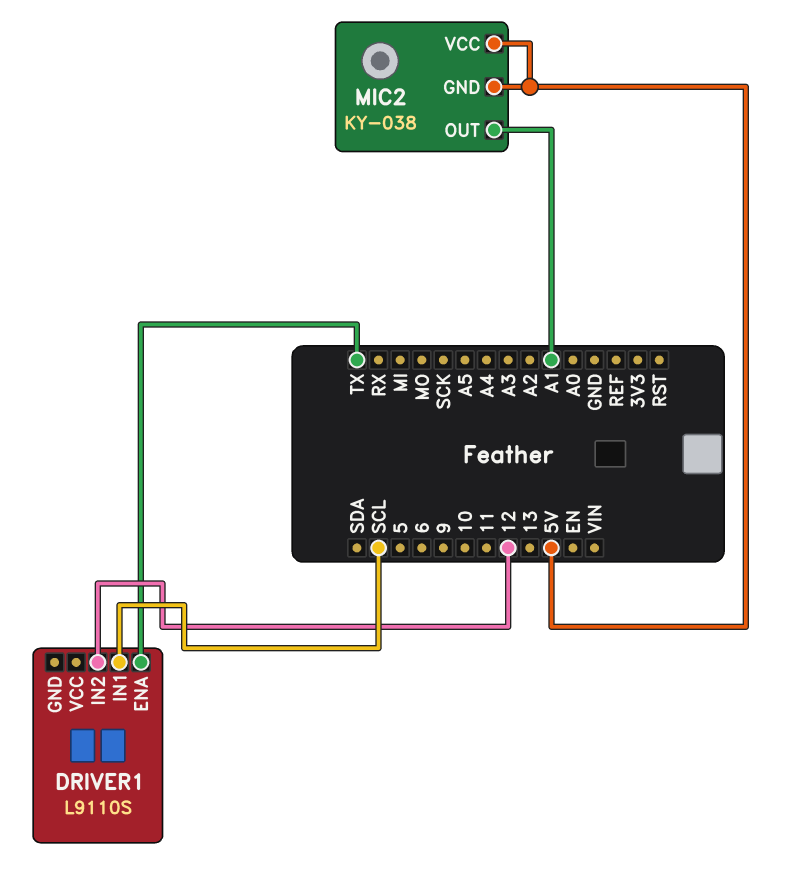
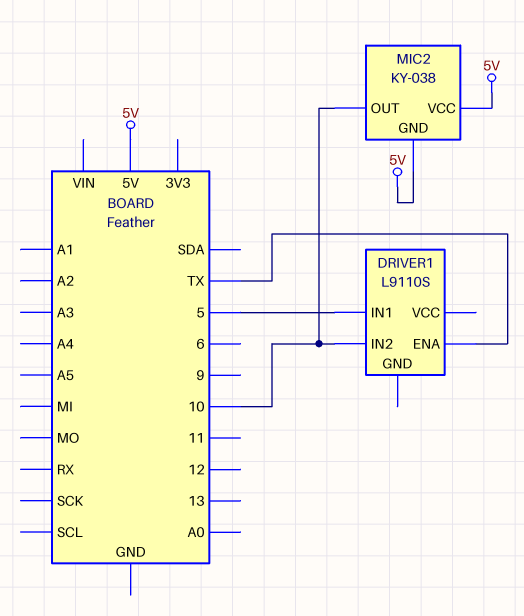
DRIVER1 pin IN1: SCL -> 5
DRIVER1 pin IN2: 12 -> 10
MIC2 pin OUT: A1 -> 10

